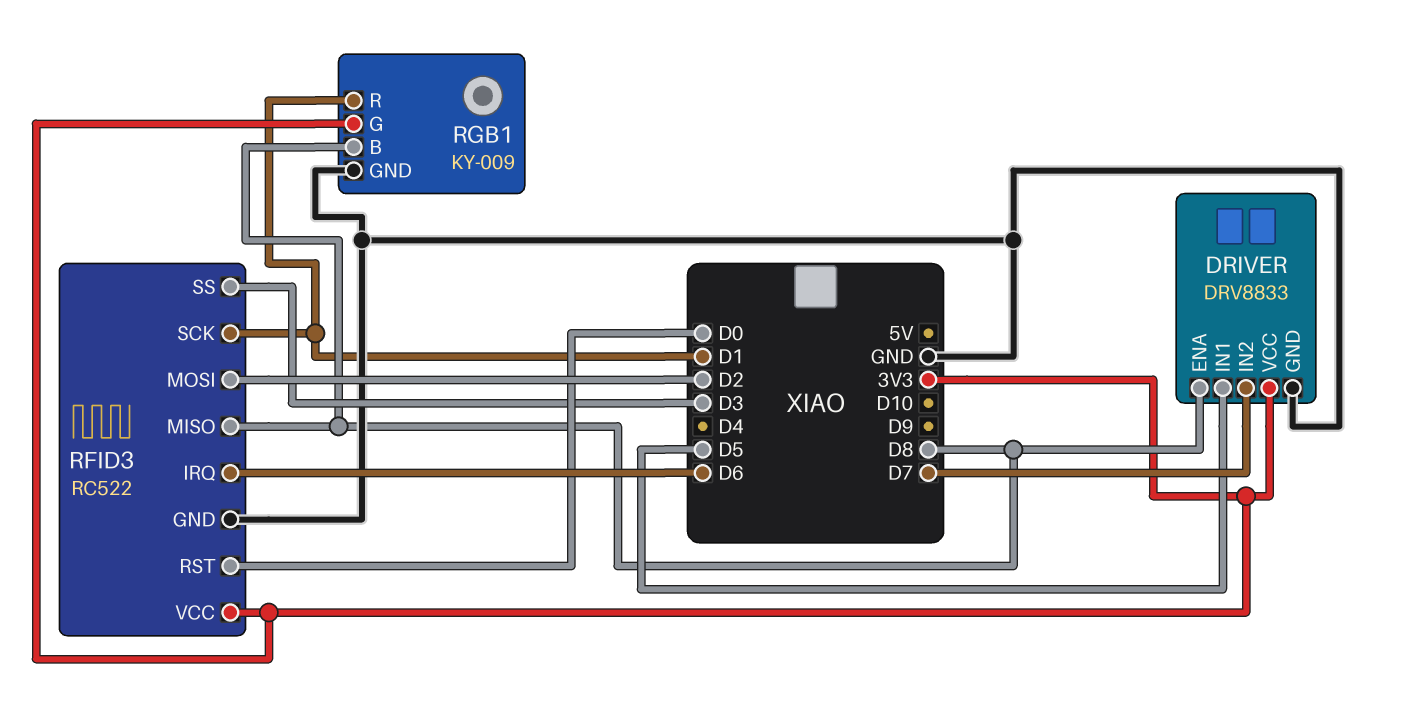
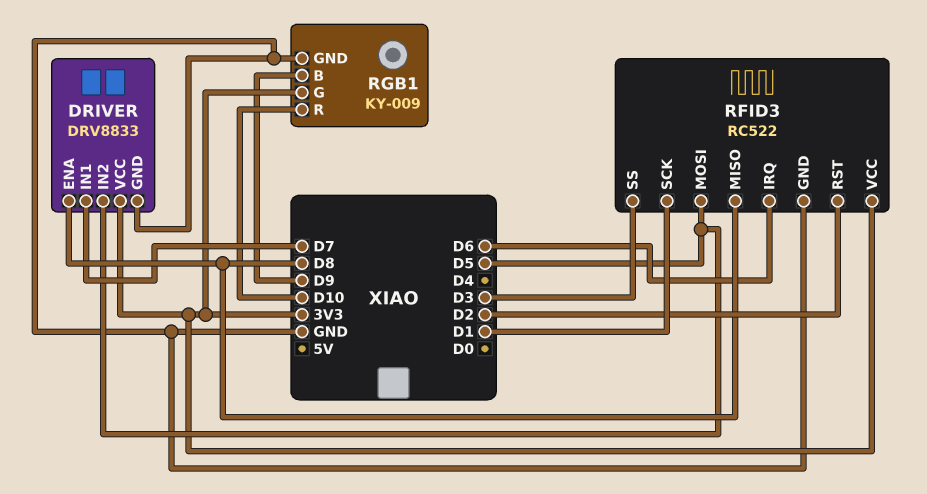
DRIVER pin IN1: D5 -> D7
DRIVER pin IN2: D7 -> D5
RFID3 pin MOSI: D2 -> D5
RFID3 pin RST: D0 -> D2
RGB1 pin B: D8 -> D9
RGB1 pin R: D1 -> D10

